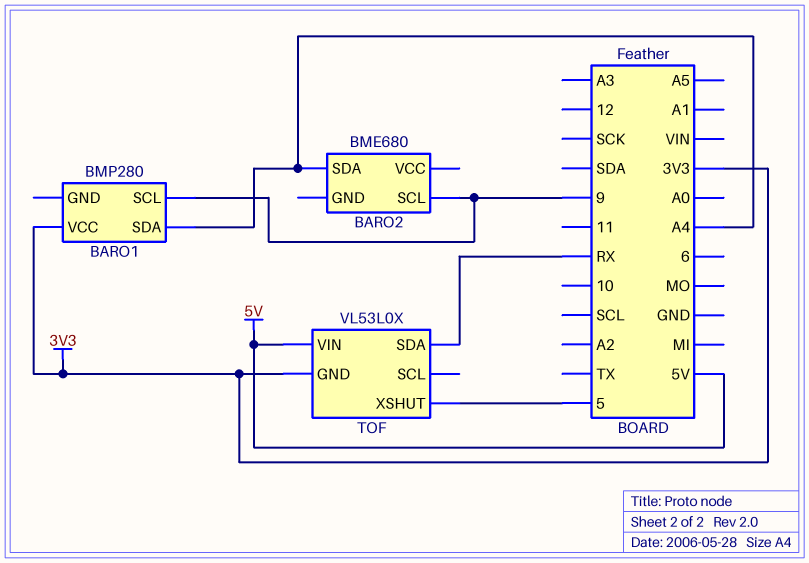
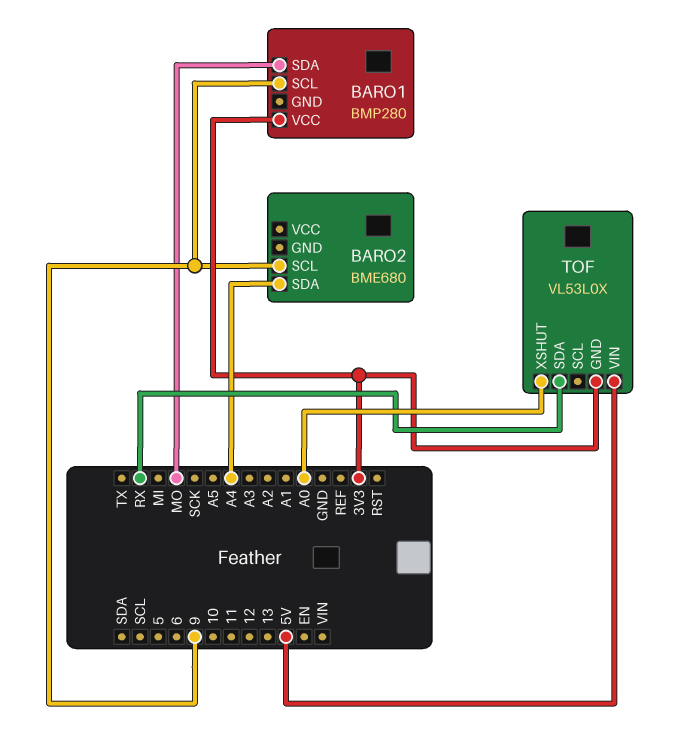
BARO1 pin SDA: A4 -> MO
TOF pin XSHUT: 5 -> A0

